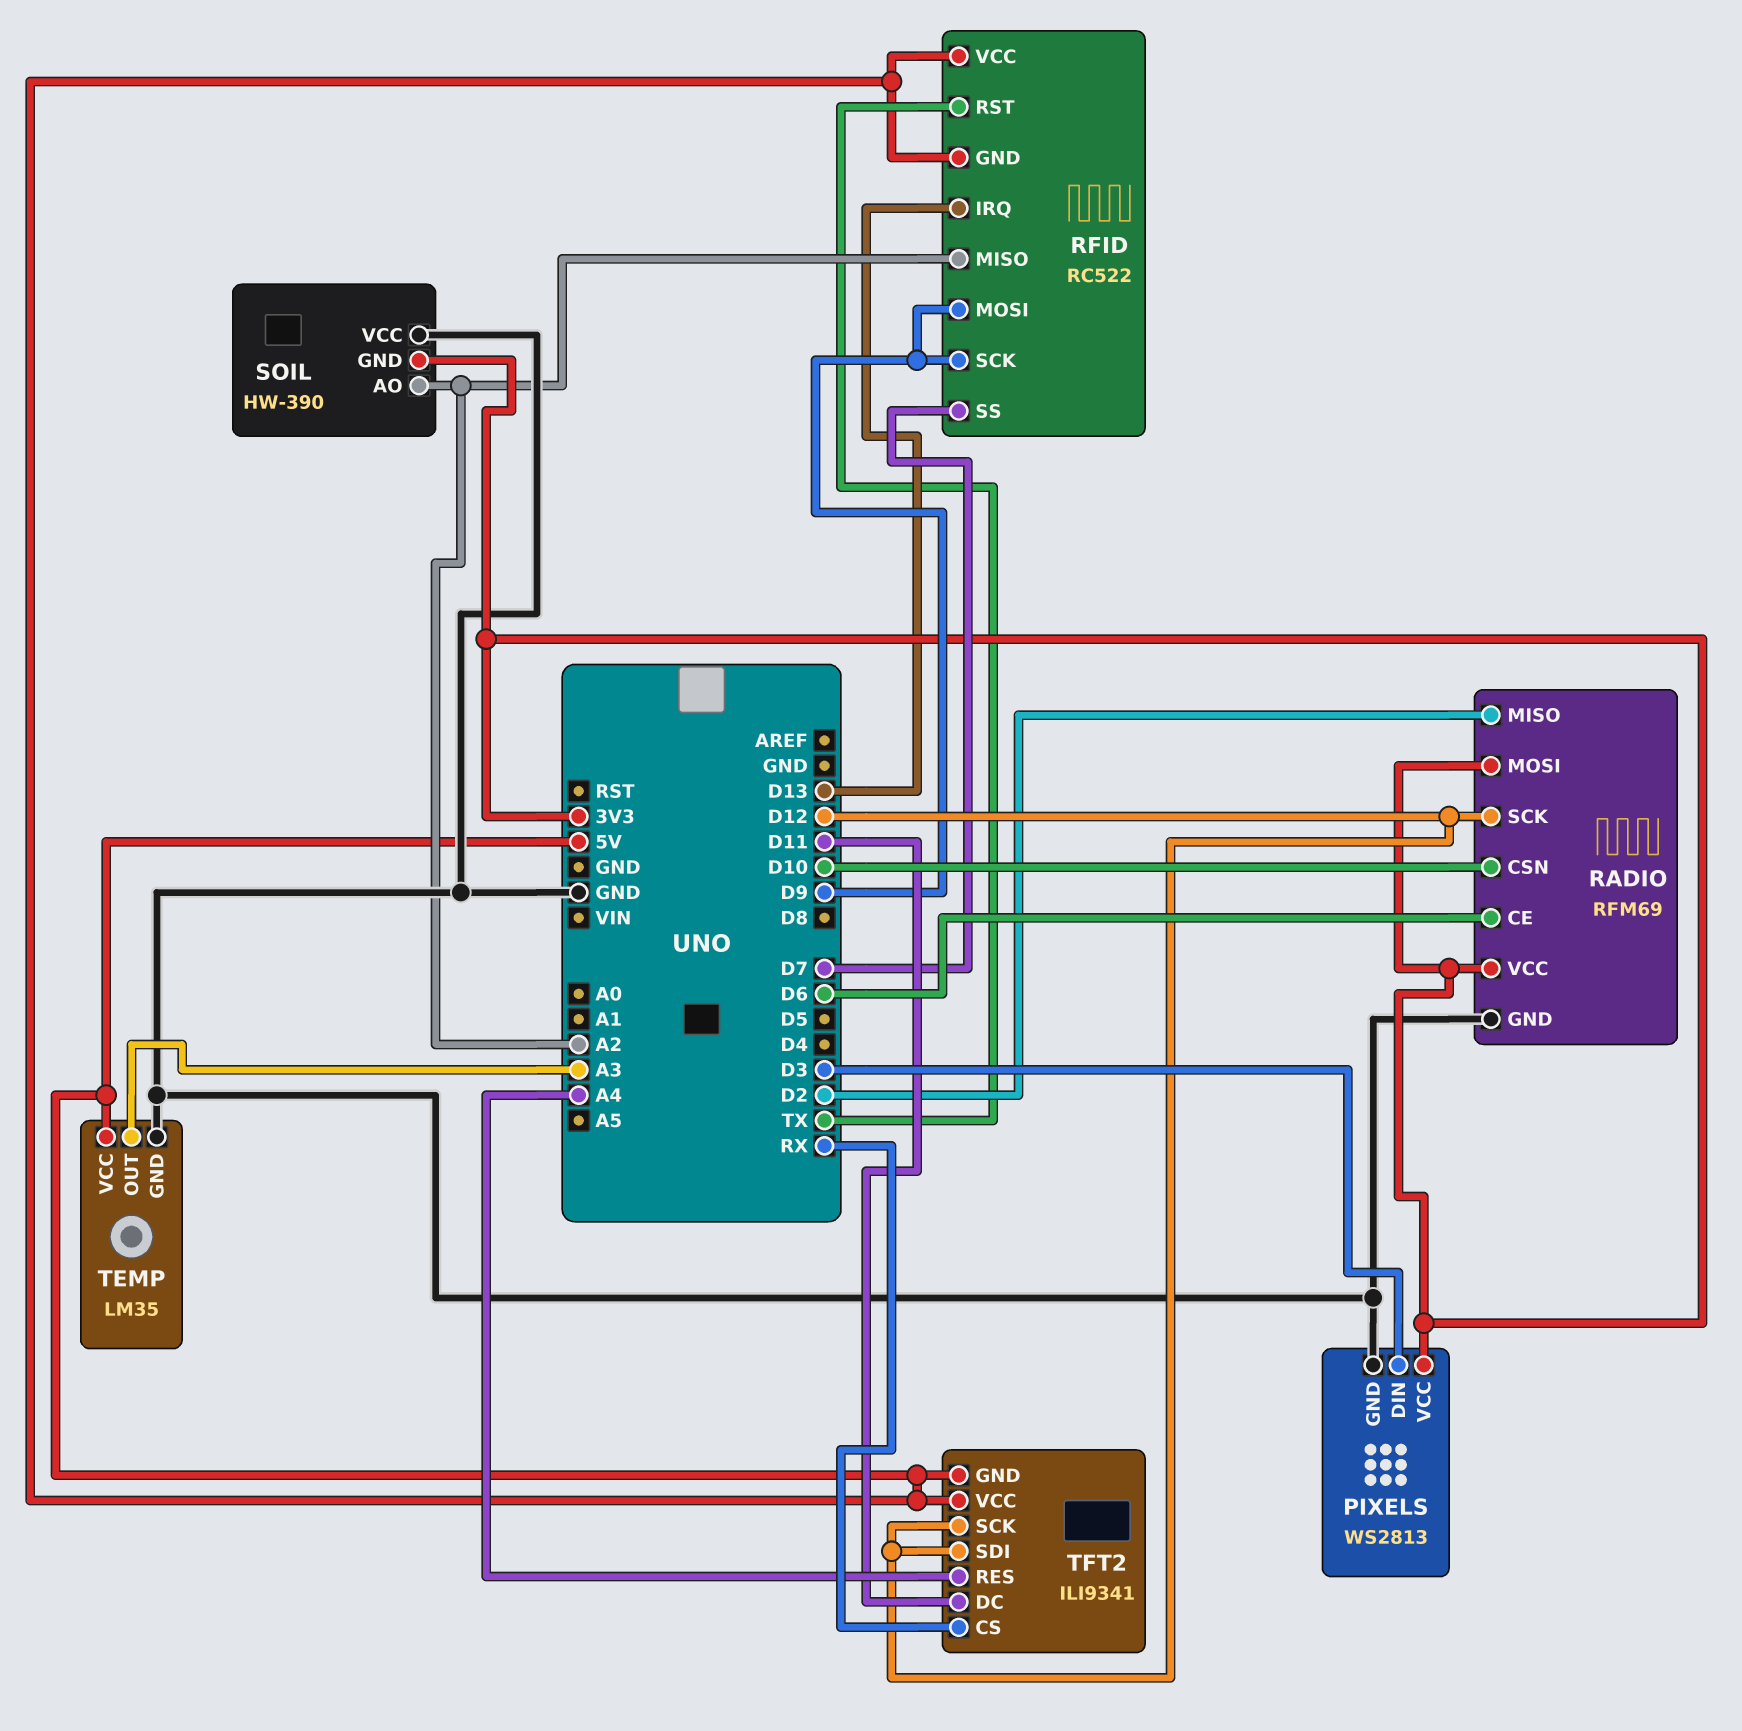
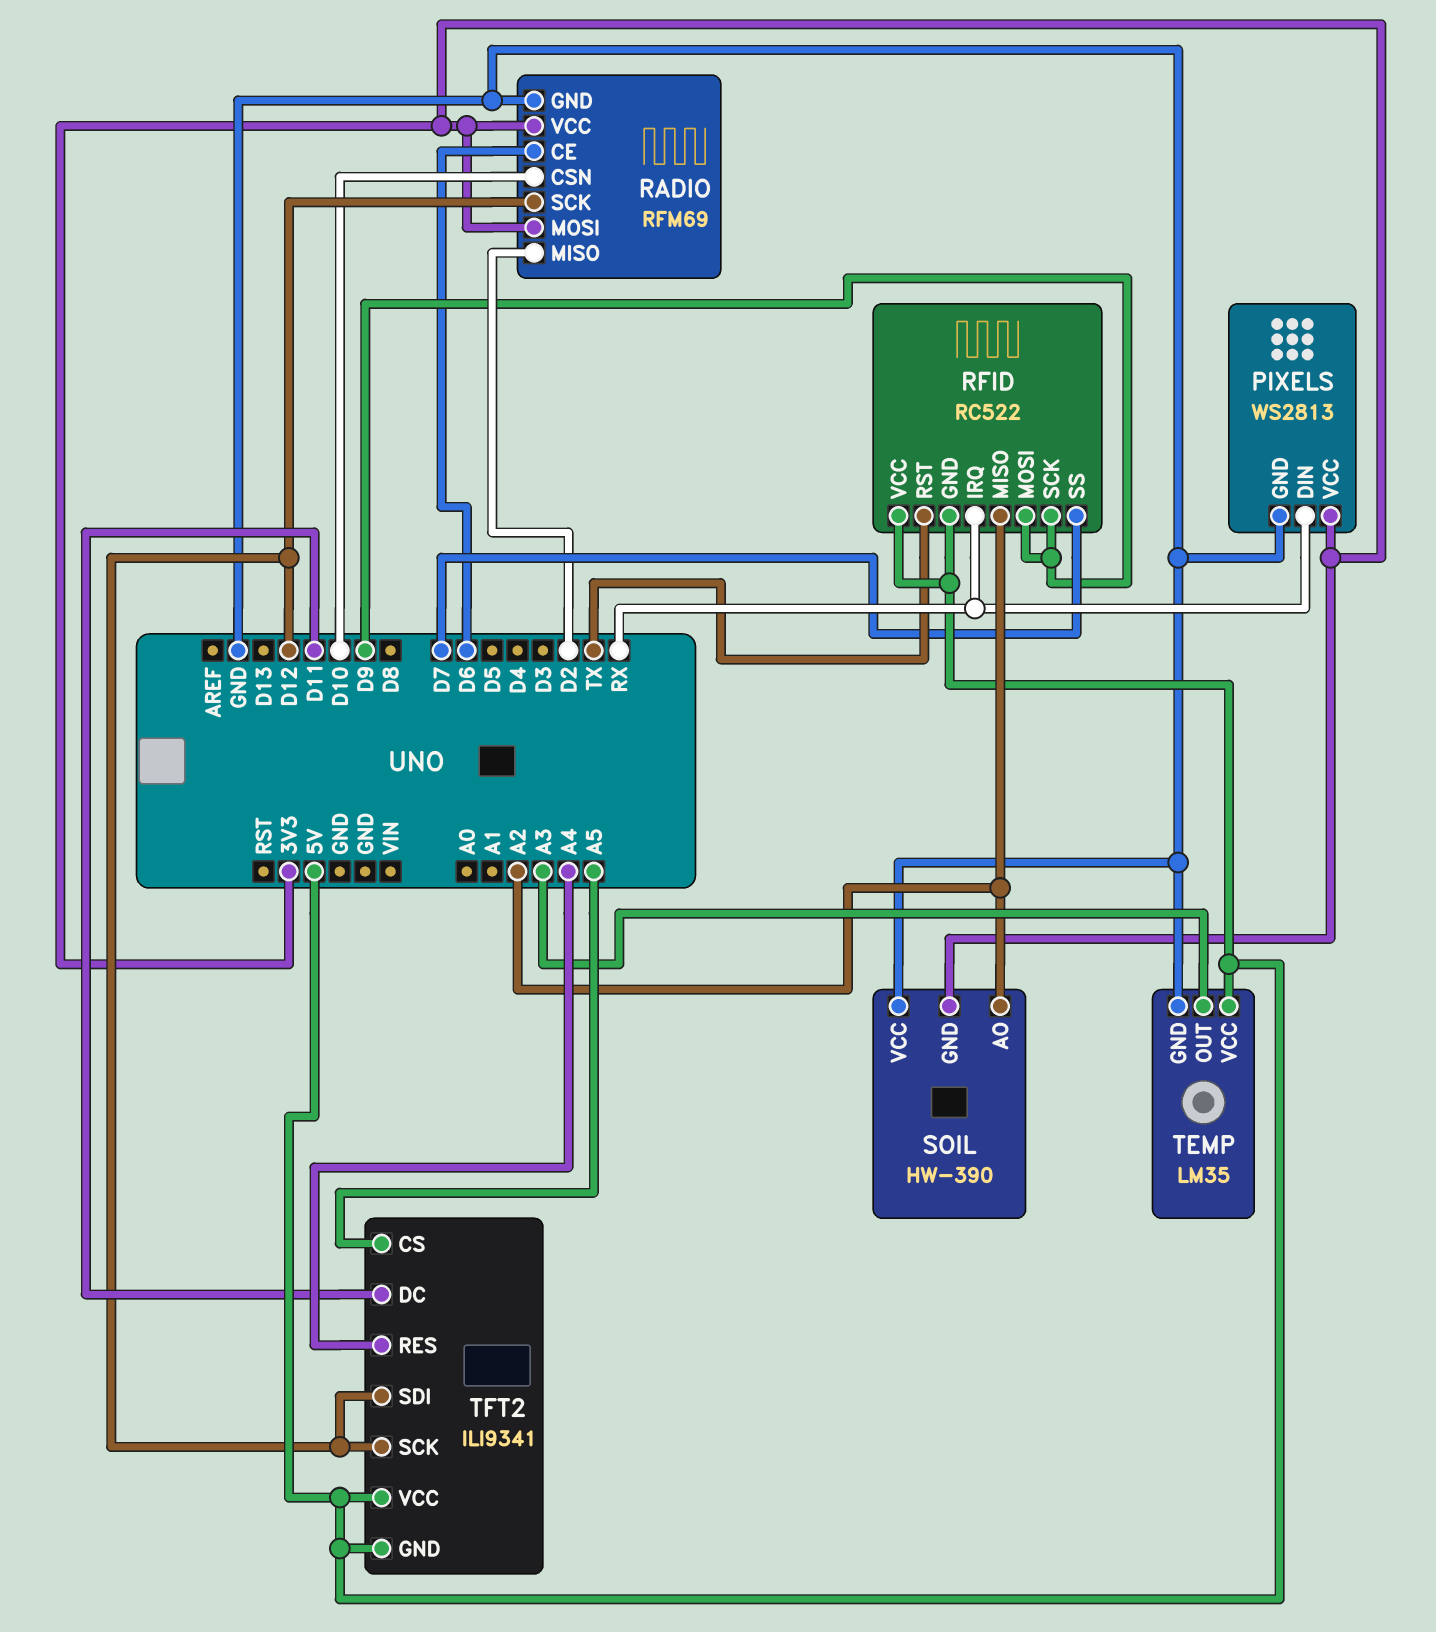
PIXELS pin DIN: D3 -> RX
RFID pin IRQ: D13 -> RX
TFT2 pin CS: RX -> A5

